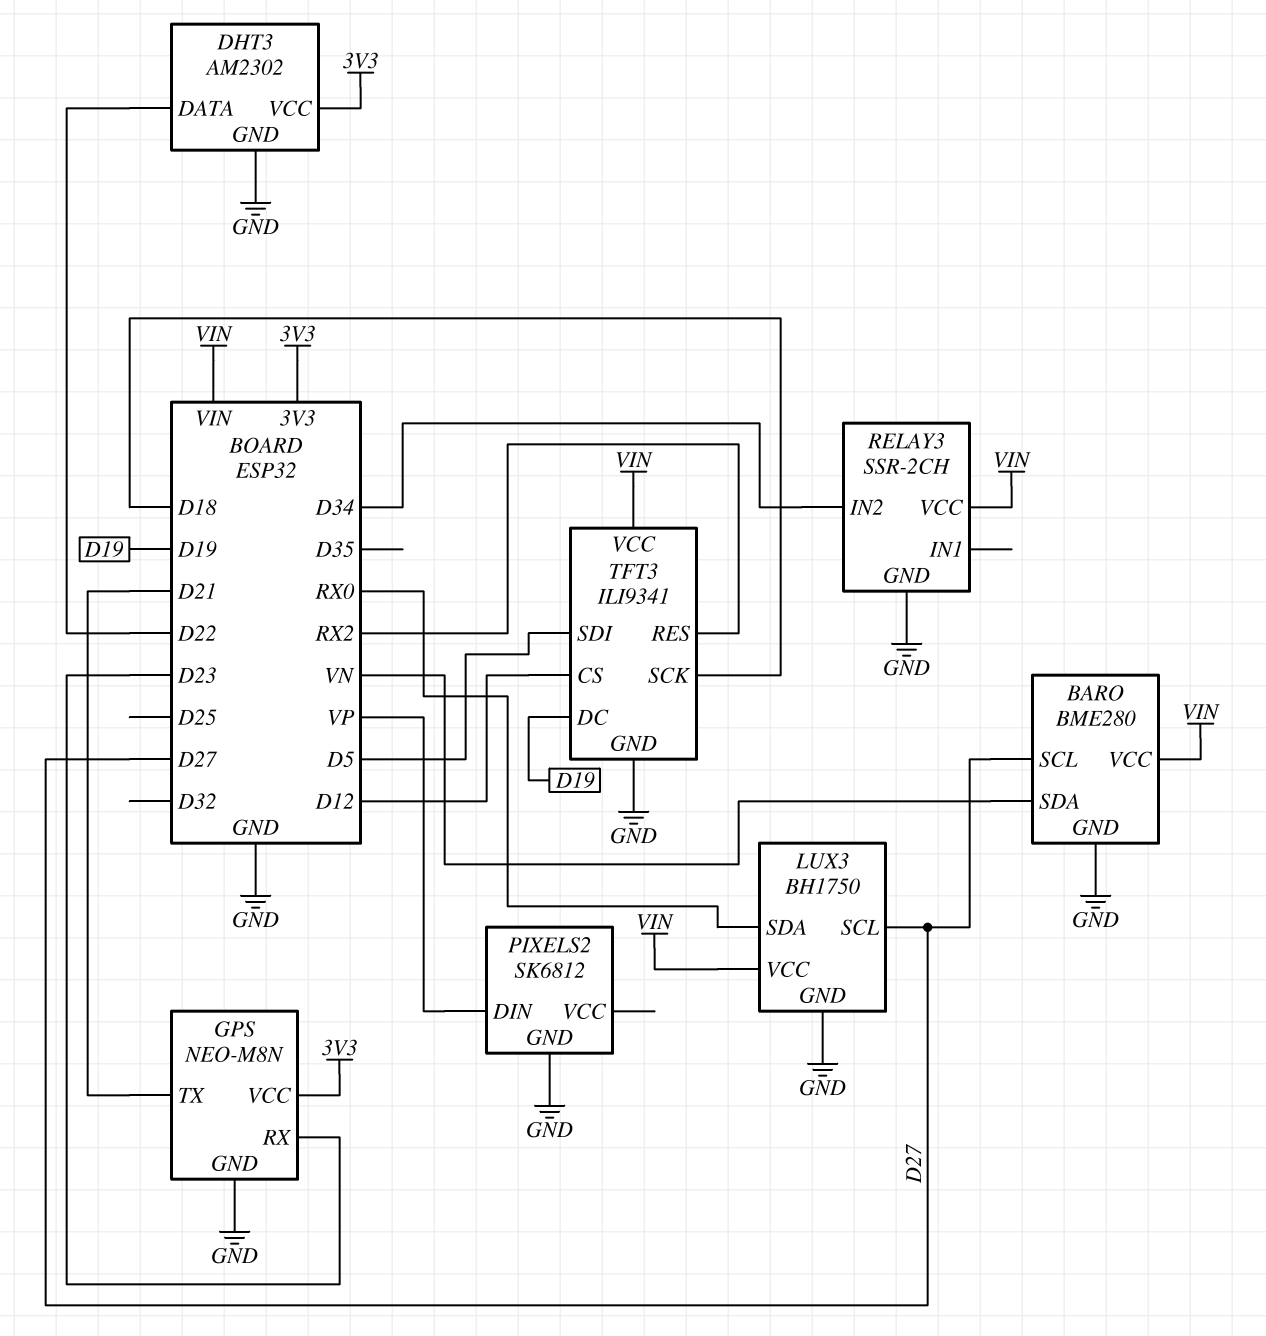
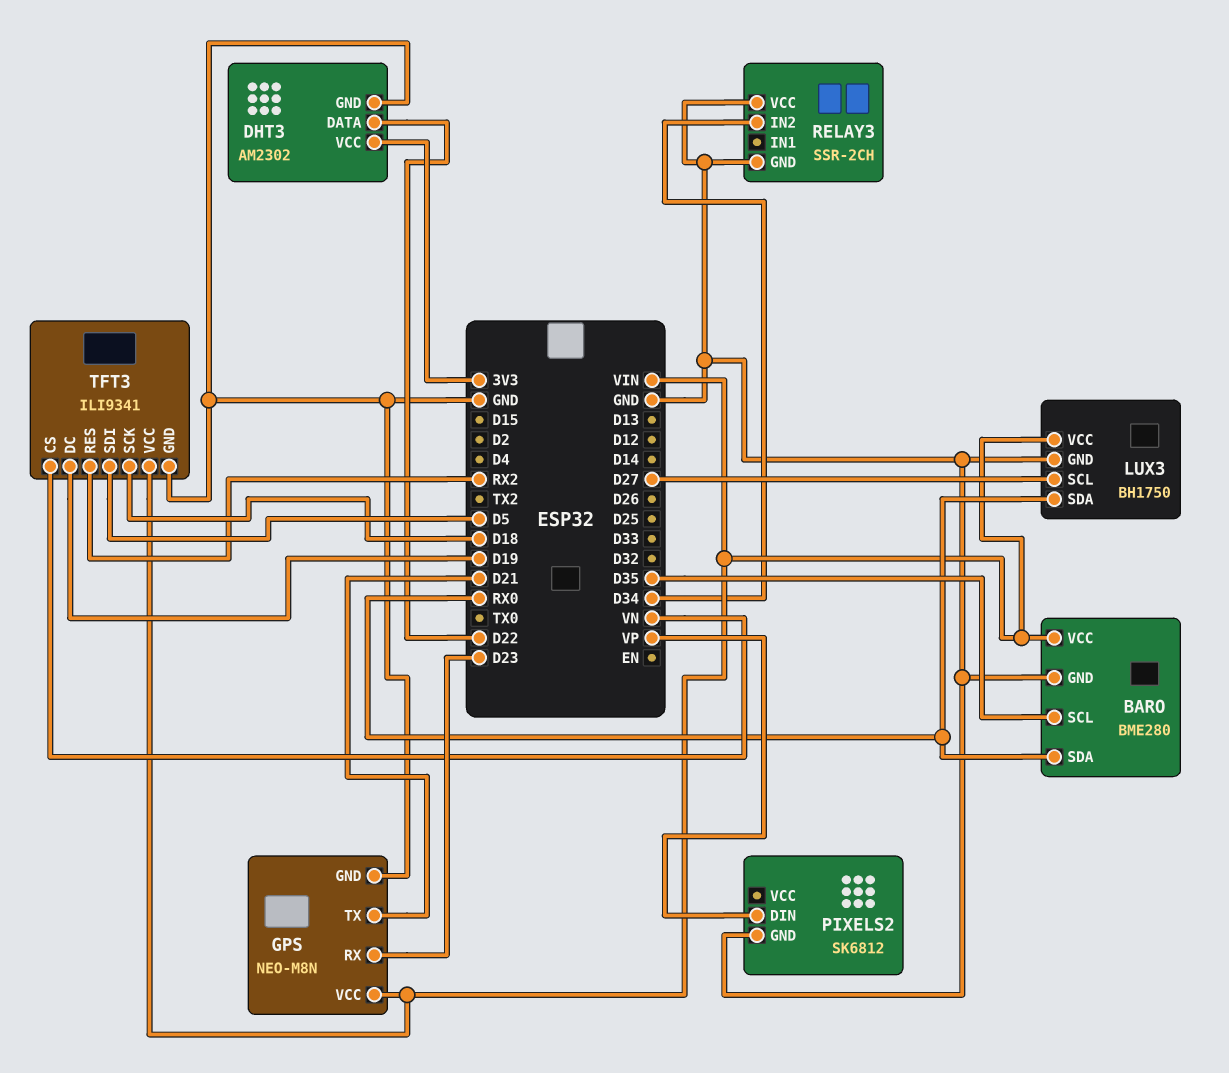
BARO pin SCL: D27 -> D35
BARO pin SDA: VN -> RX0
GPS pin VCC: 3V3 -> VIN
RELAY3 pin VCC: VIN -> GND
TFT3 pin CS: D12 -> VN

